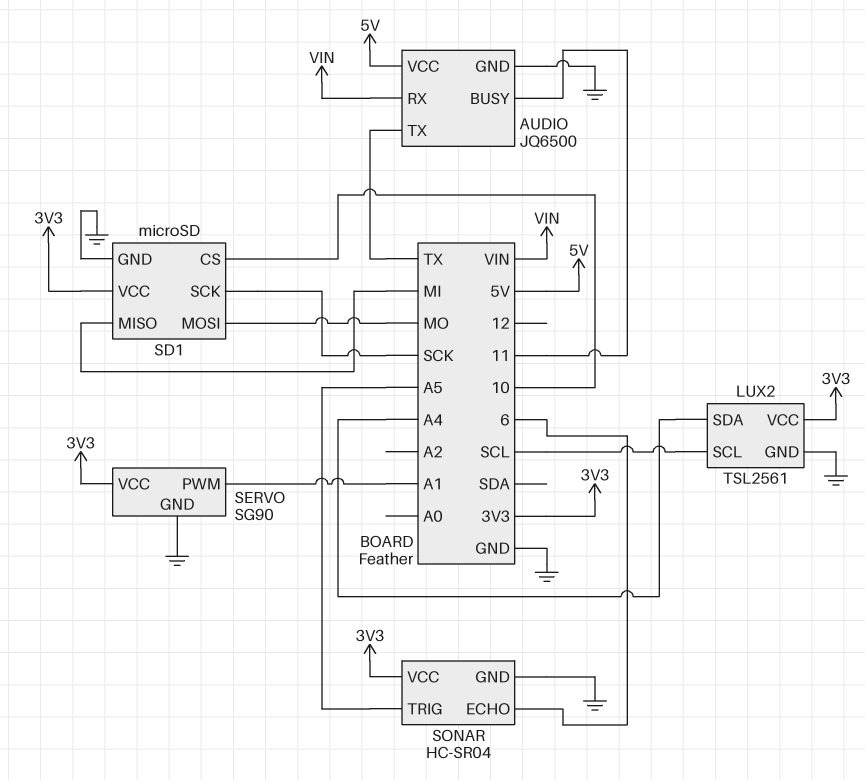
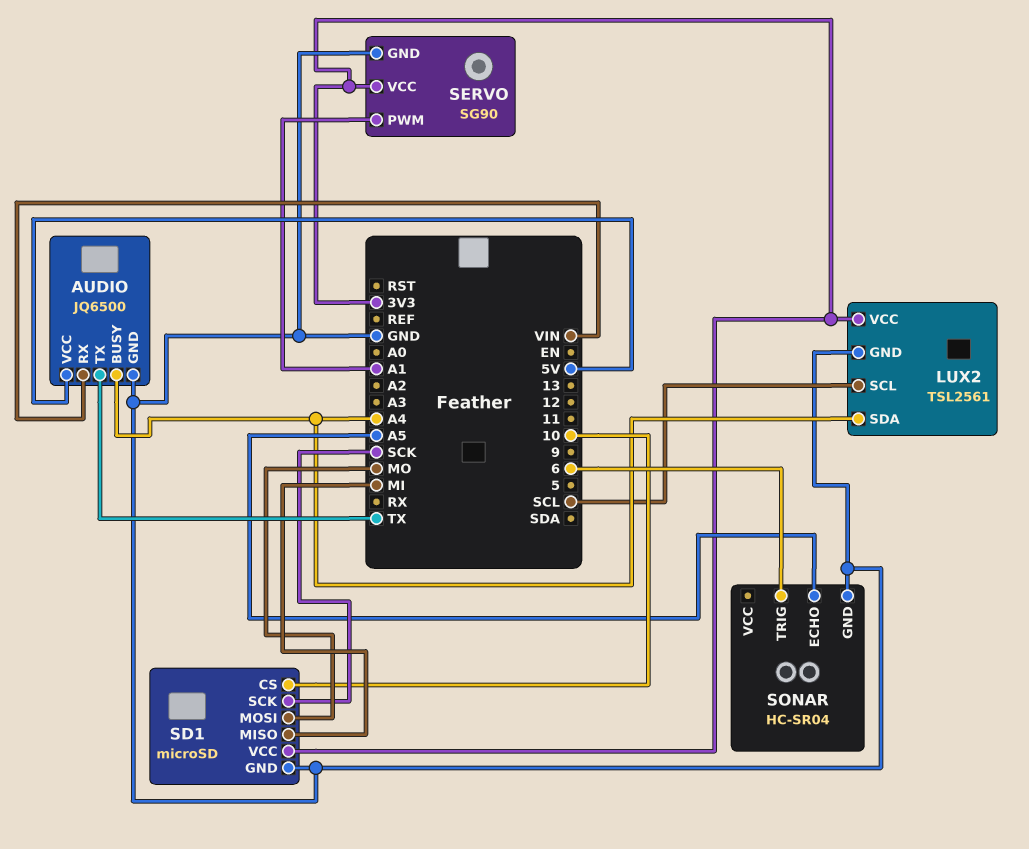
AUDIO pin BUSY: 11 -> A4
SONAR pin ECHO: 6 -> A5
SONAR pin TRIG: A5 -> 6
SONAR pin VCC: 3V3 -> none

